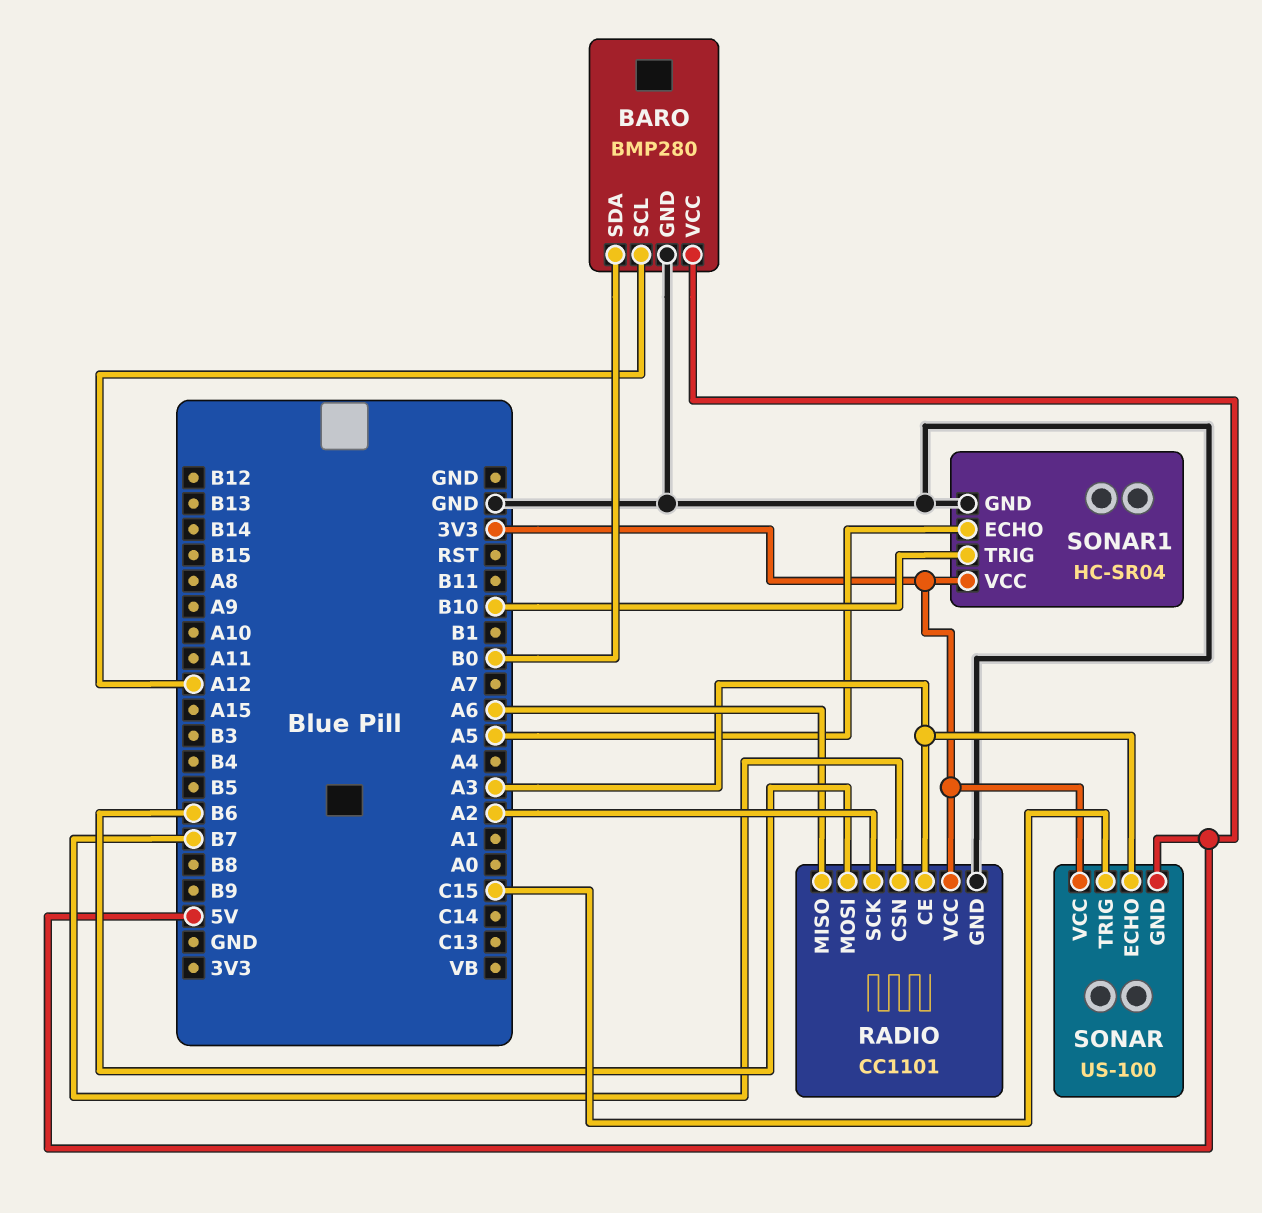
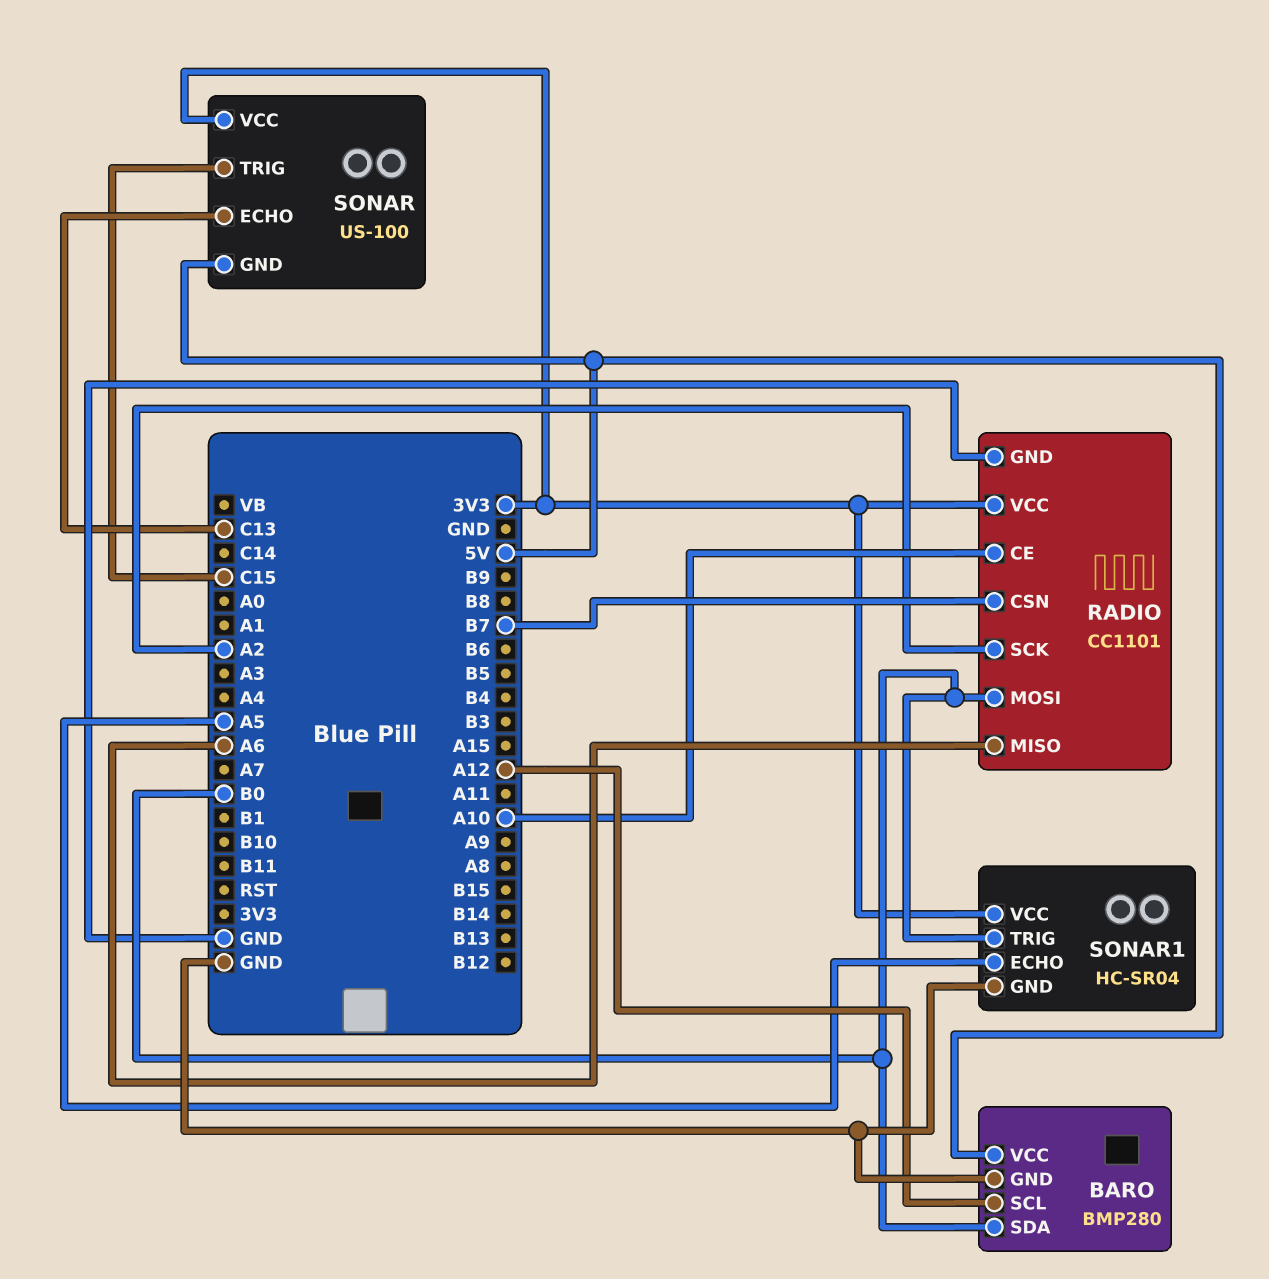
RADIO pin CE: A3 -> A10
RADIO pin MOSI: B6 -> B0
SONAR pin ECHO: A3 -> C13
SONAR1 pin TRIG: B10 -> B0

